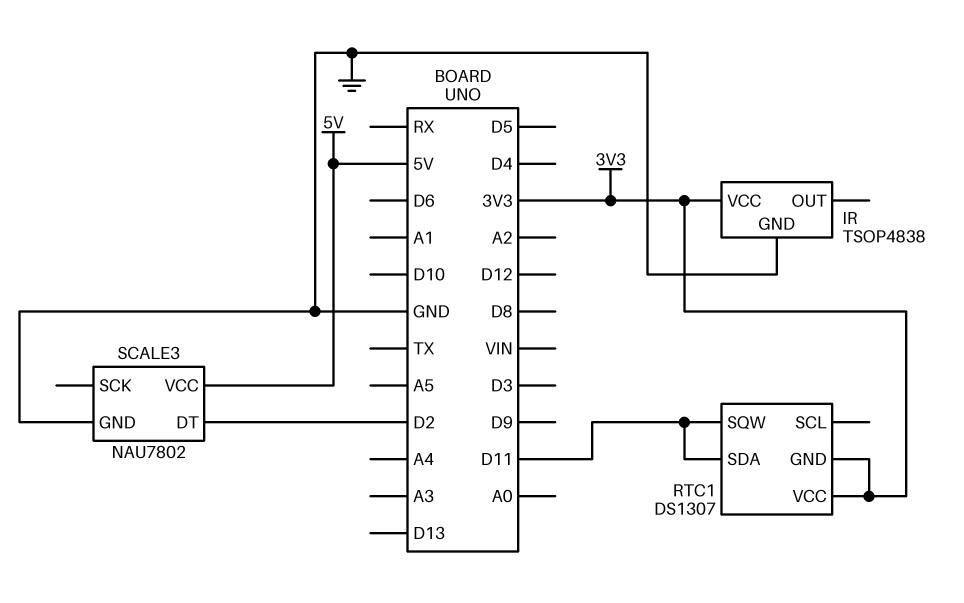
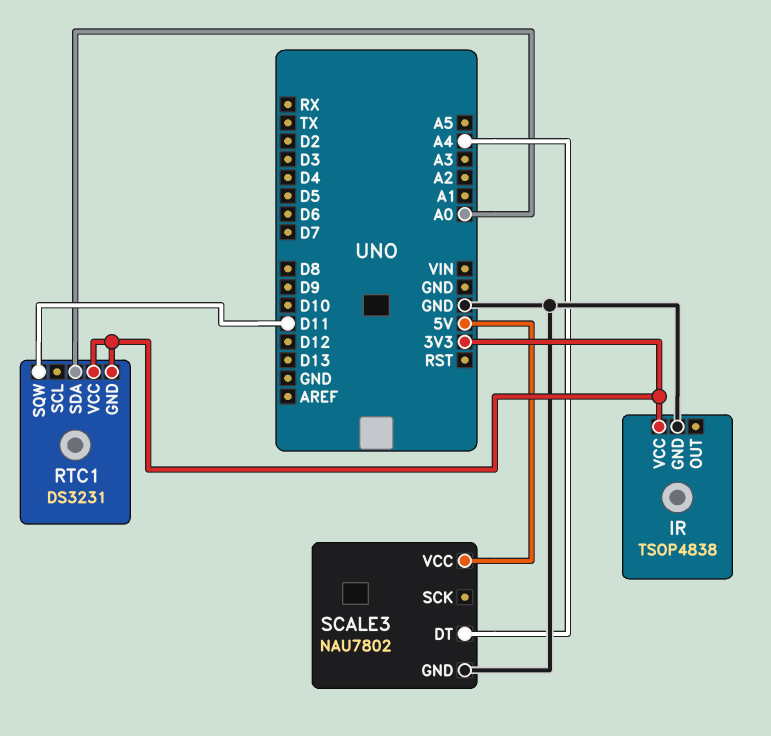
RTC1: DS1307 -> DS3231
RTC1 pin SDA: D11 -> A0
SCALE3 pin DT: D2 -> A4

